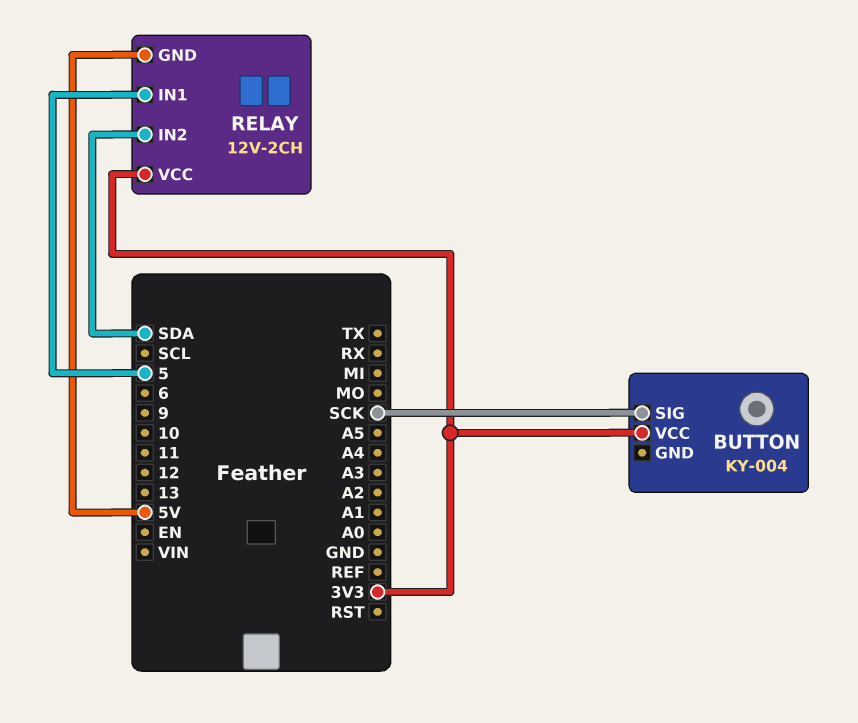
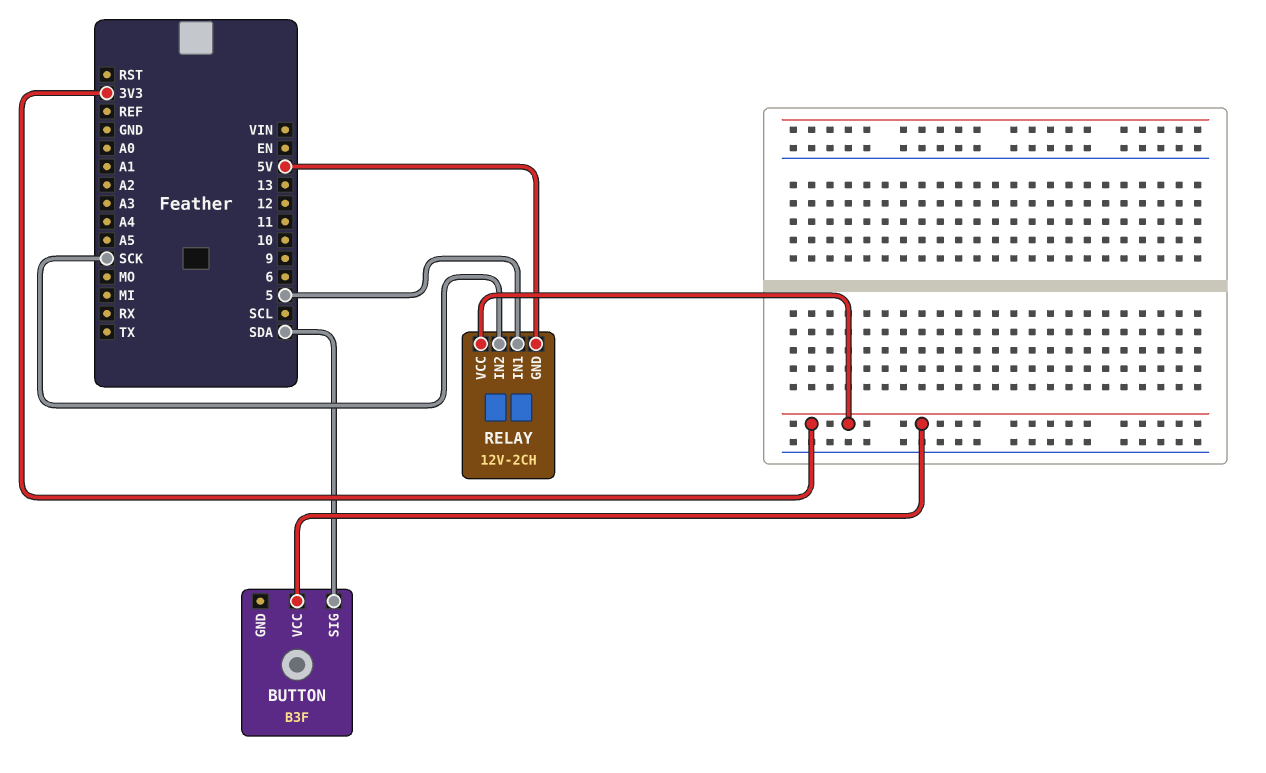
BUTTON: KY-004 -> B3F
BUTTON pin SIG: SCK -> SDA
RELAY pin IN2: SDA -> SCK

